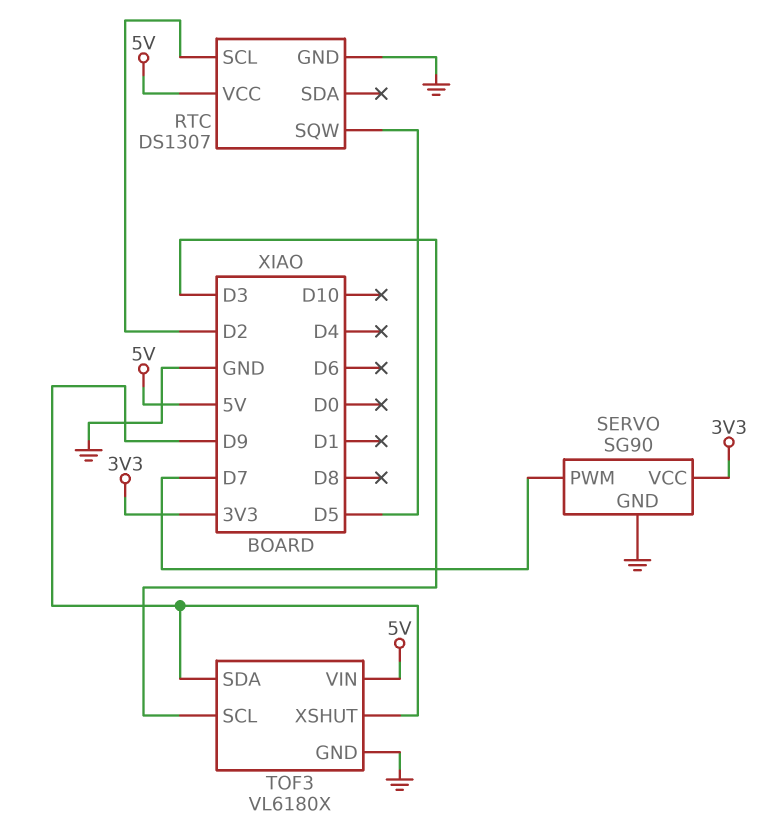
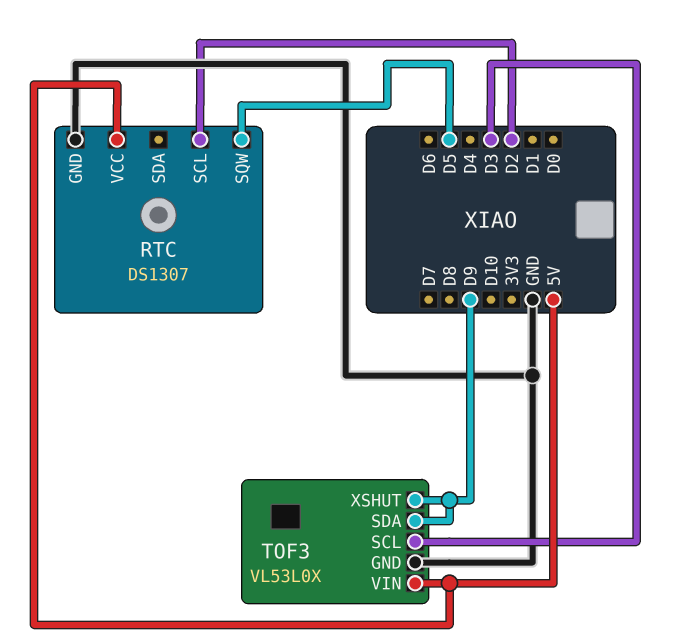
SERVO: SG90 -> none
SERVO pin GND: GND -> none
SERVO pin PWM: D7 -> none
SERVO pin VCC: 3V3 -> none
TOF3: VL6180X -> VL53L0X

